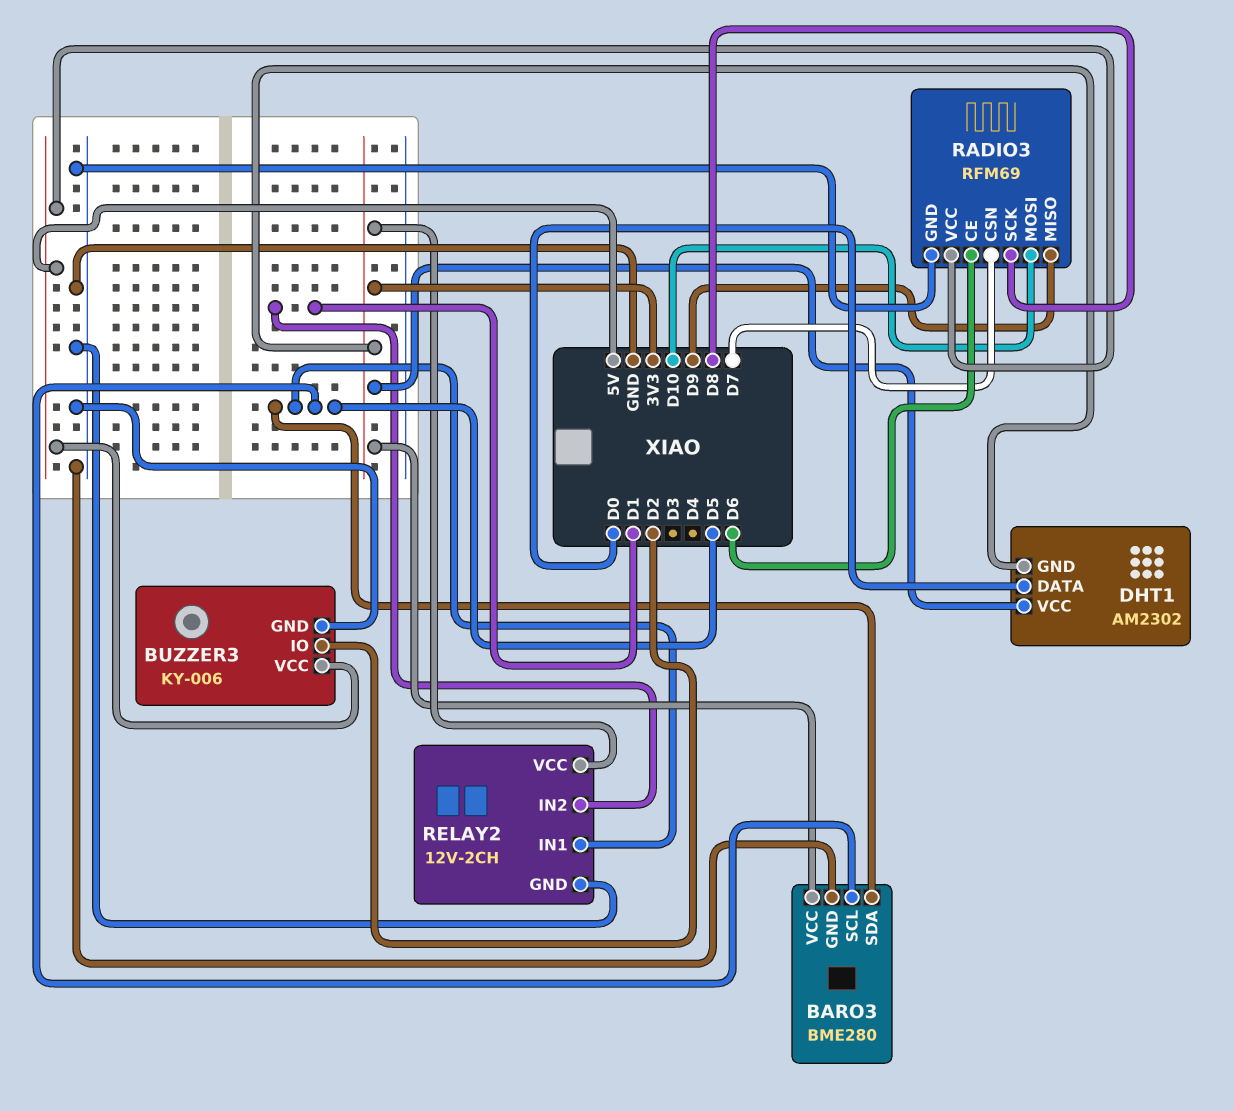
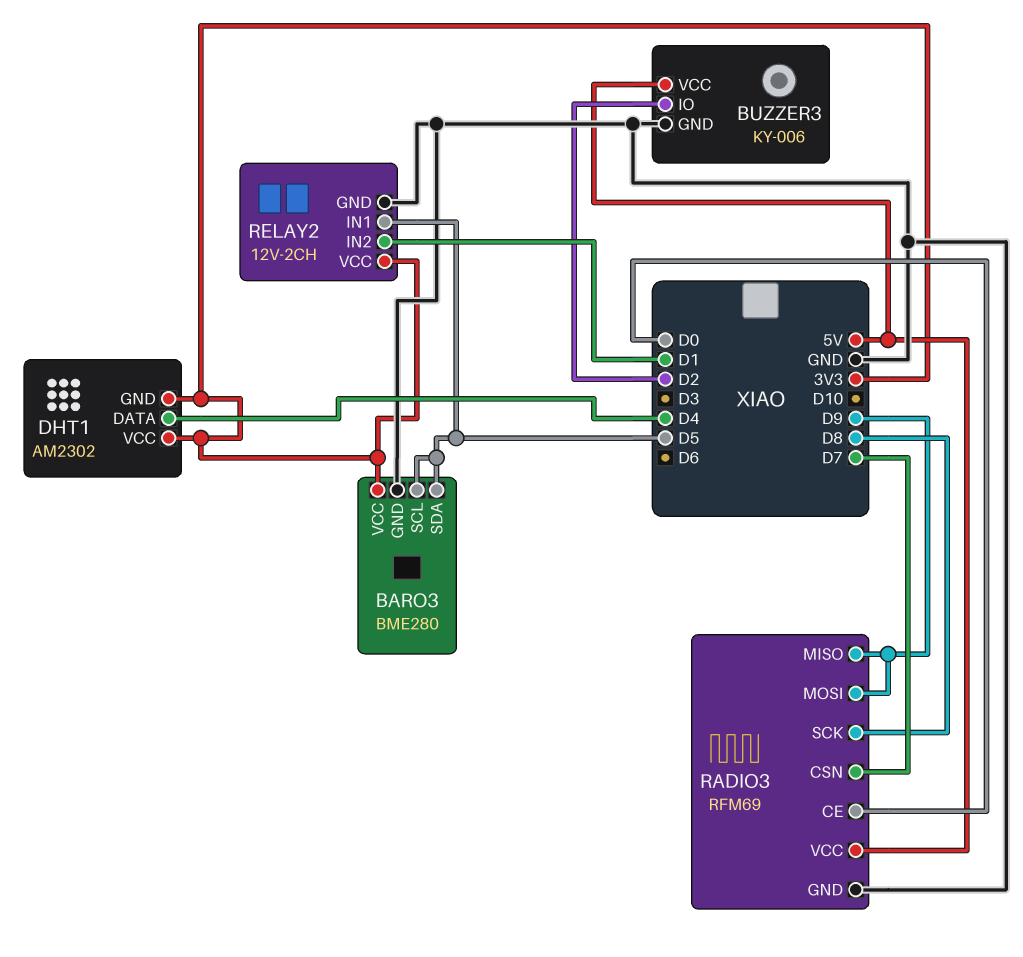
DHT1 pin DATA: D0 -> D4
RADIO3 pin CE: D6 -> D0
RADIO3 pin MOSI: D10 -> D9

